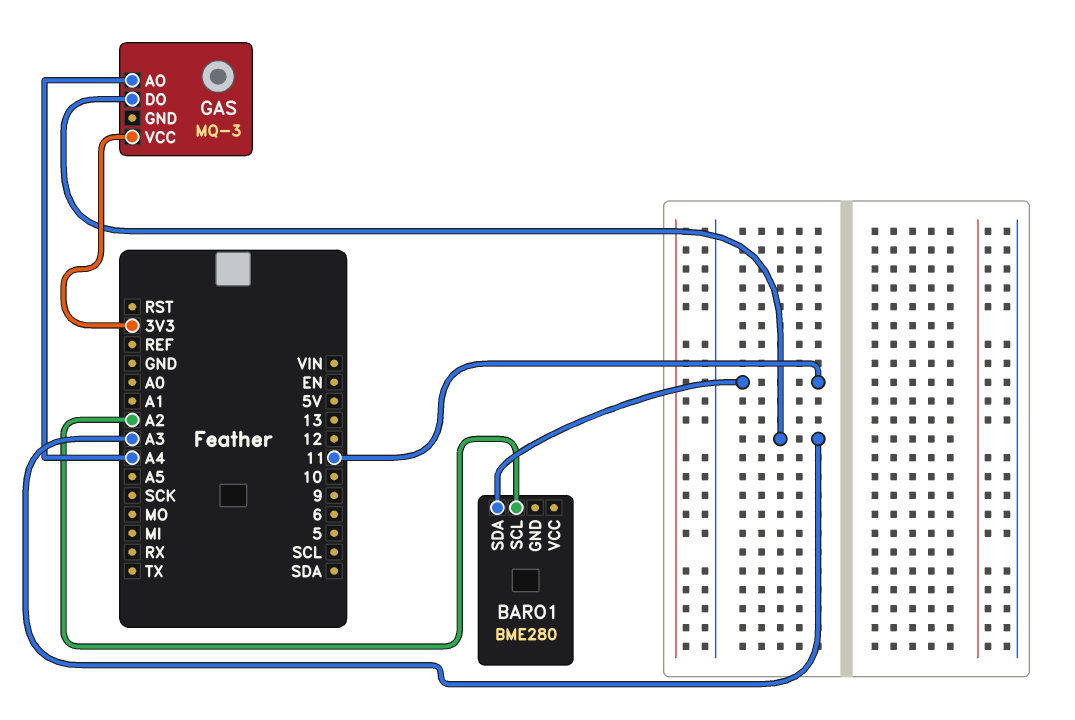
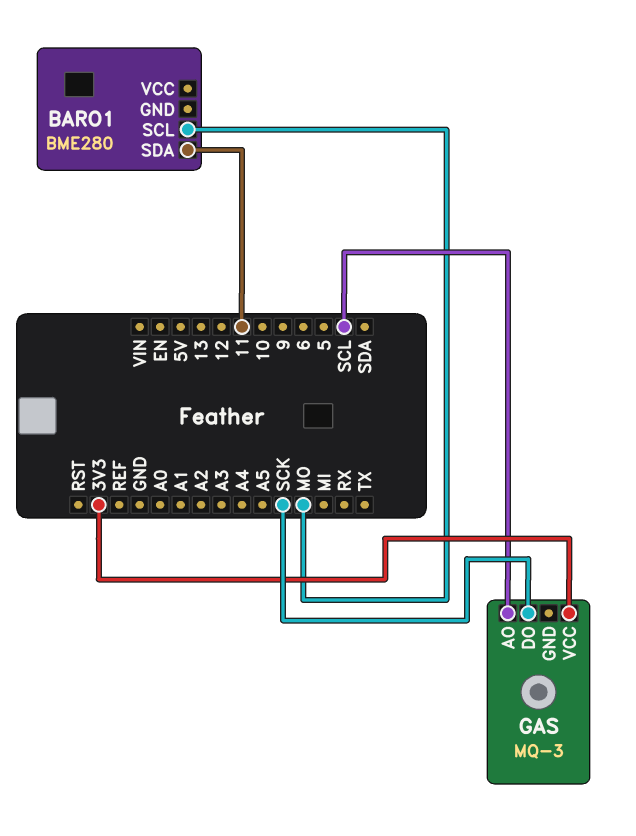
BARO1 pin SCL: A2 -> MO
GAS pin AO: A4 -> SCL
GAS pin DO: A3 -> SCK

